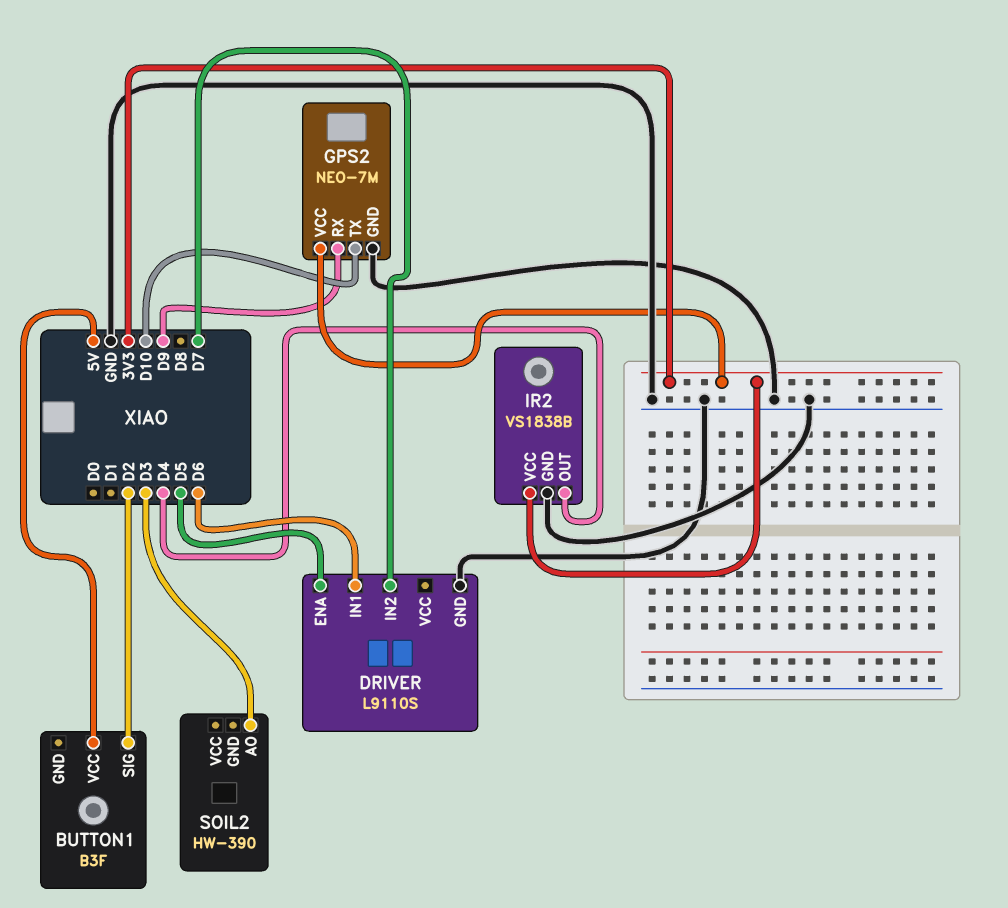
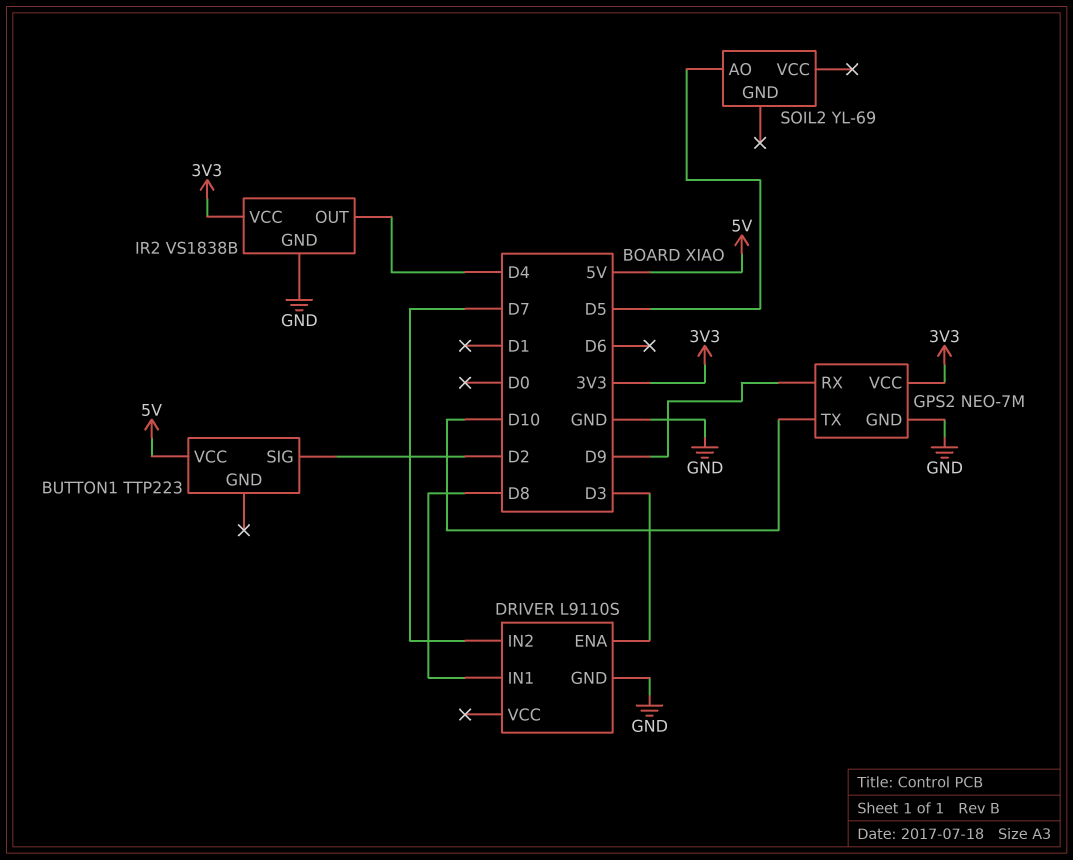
BUTTON1: B3F -> TTP223
DRIVER pin ENA: D5 -> D3
DRIVER pin IN1: D6 -> D8
SOIL2: HW-390 -> YL-69
SOIL2 pin AO: D3 -> D5

